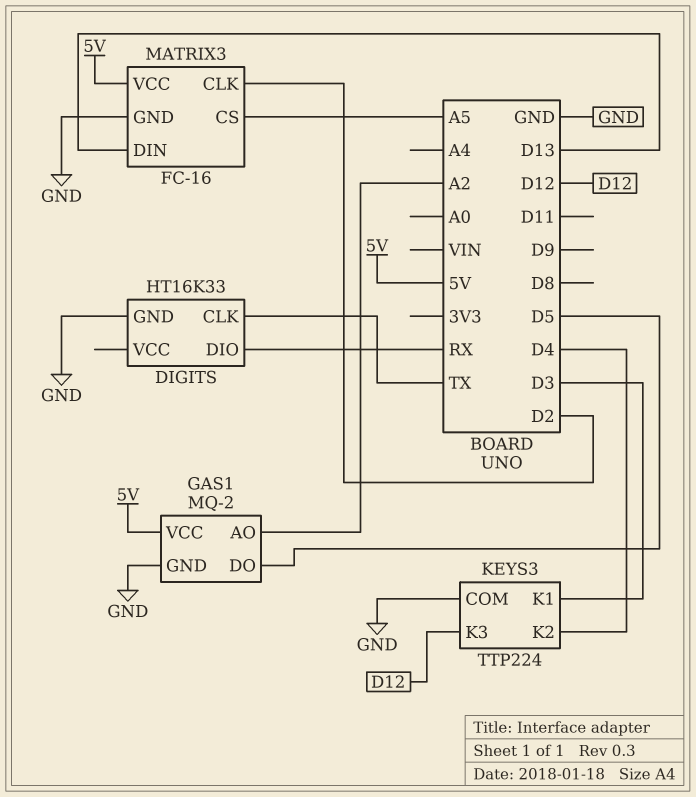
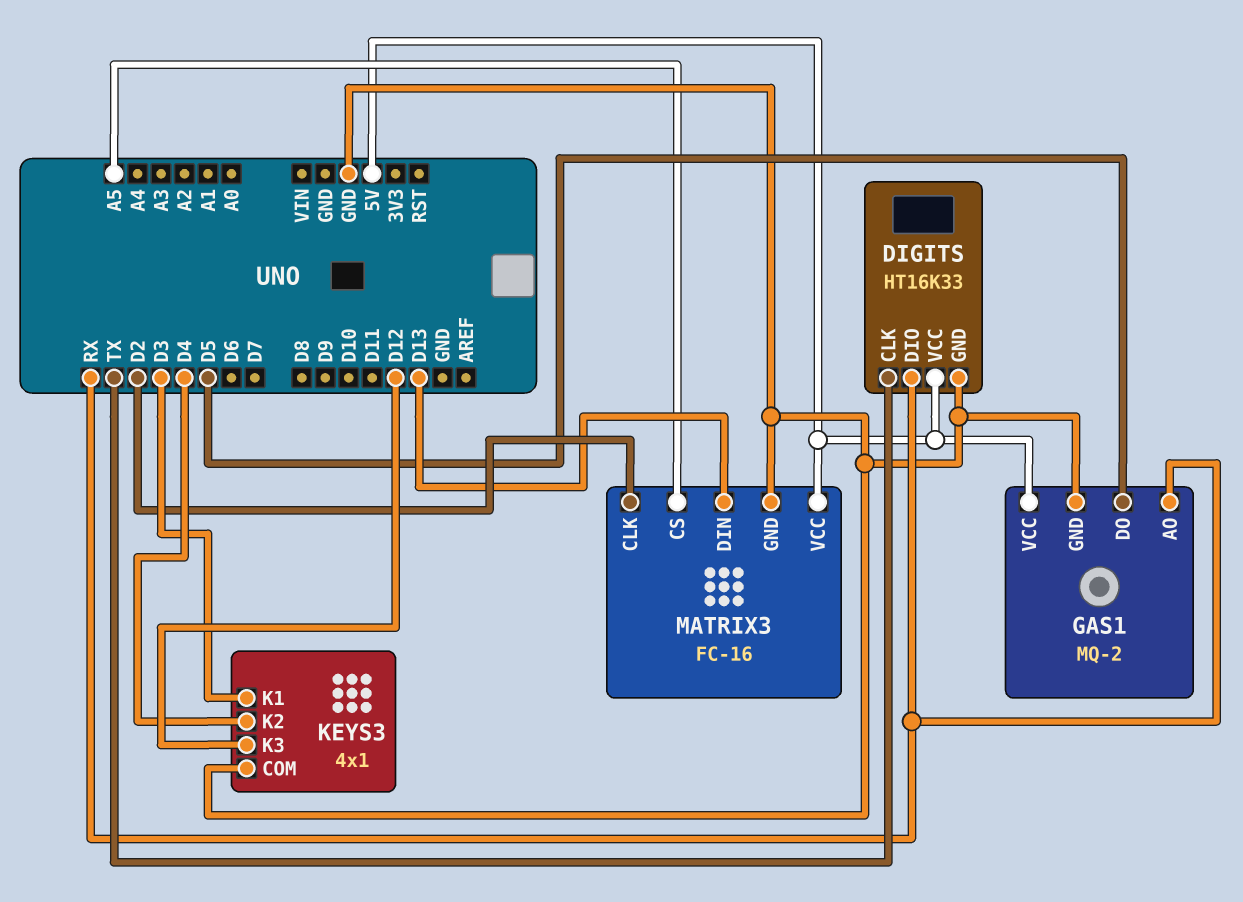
DIGITS pin VCC: none -> 5V
GAS1 pin AO: A2 -> RX
KEYS3: TTP224 -> 4x1

